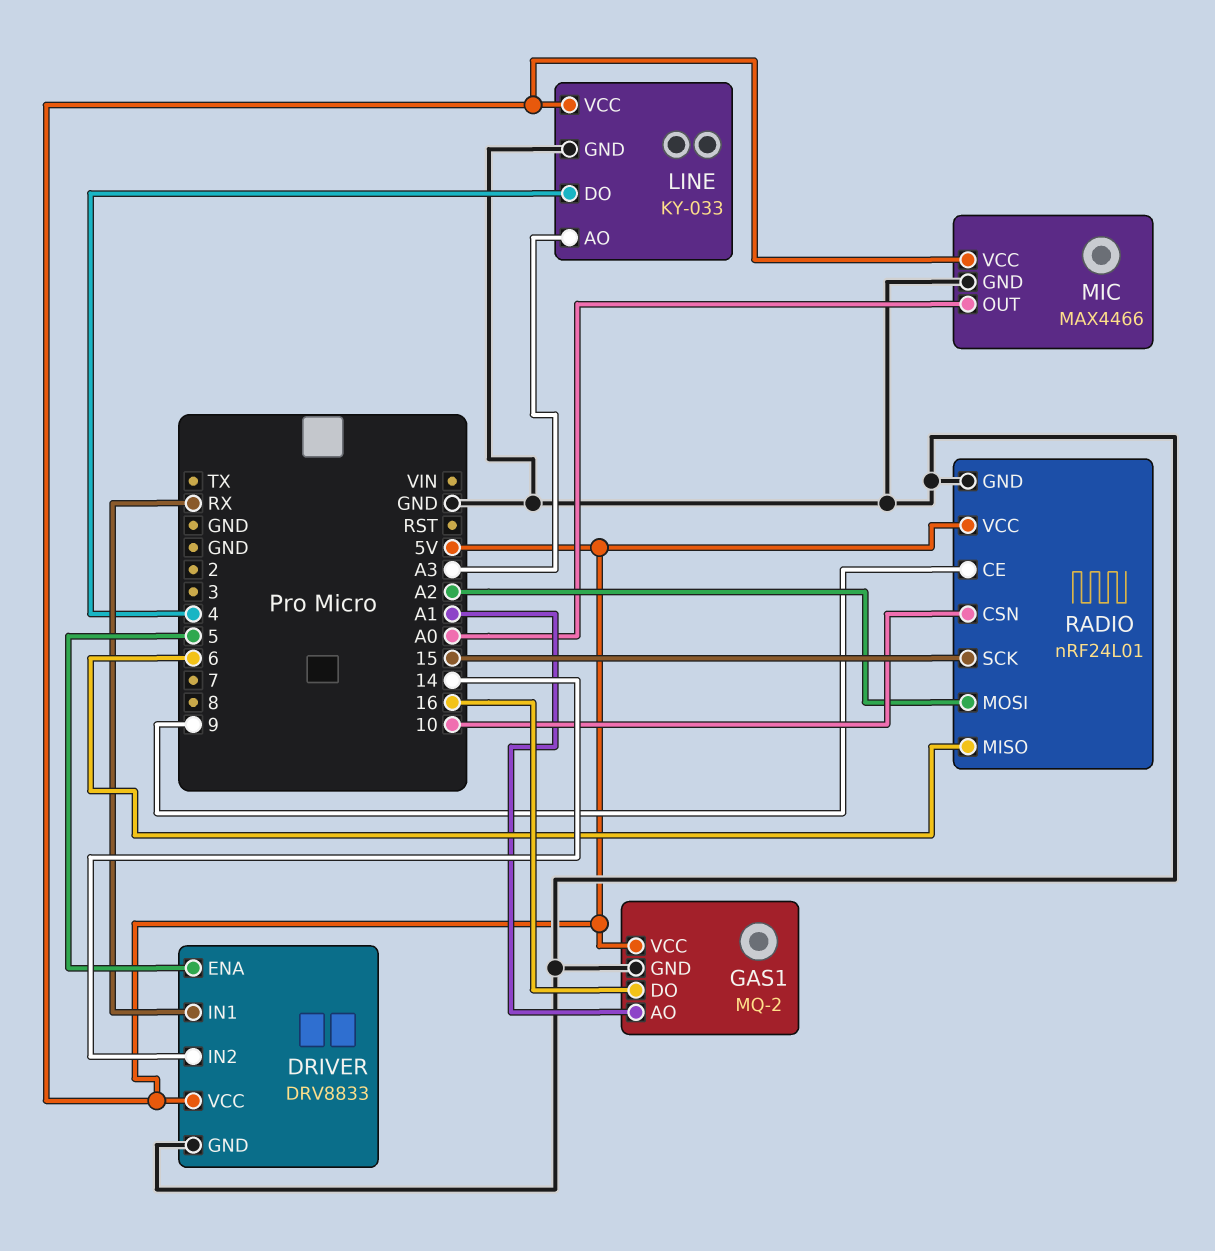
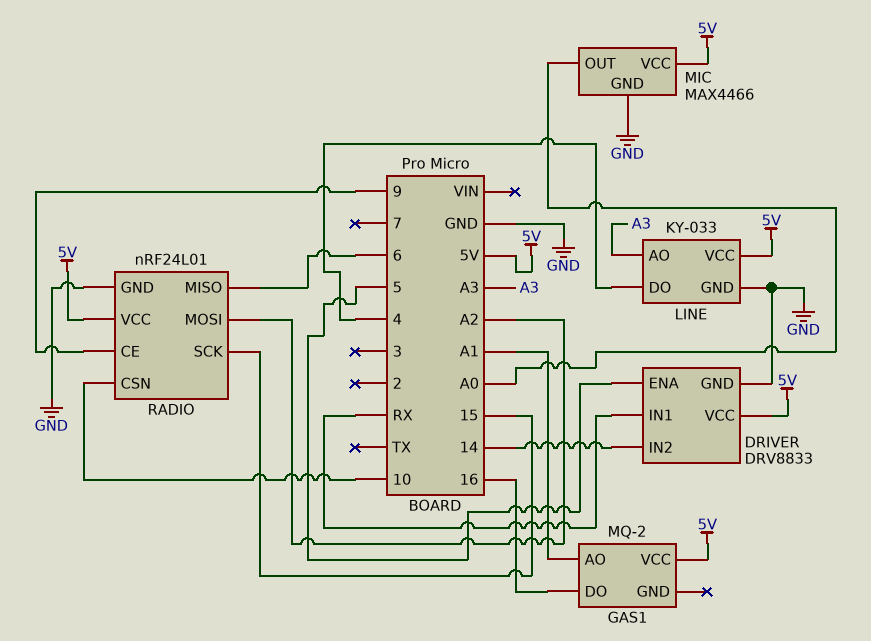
GAS1 pin GND: GND -> none

